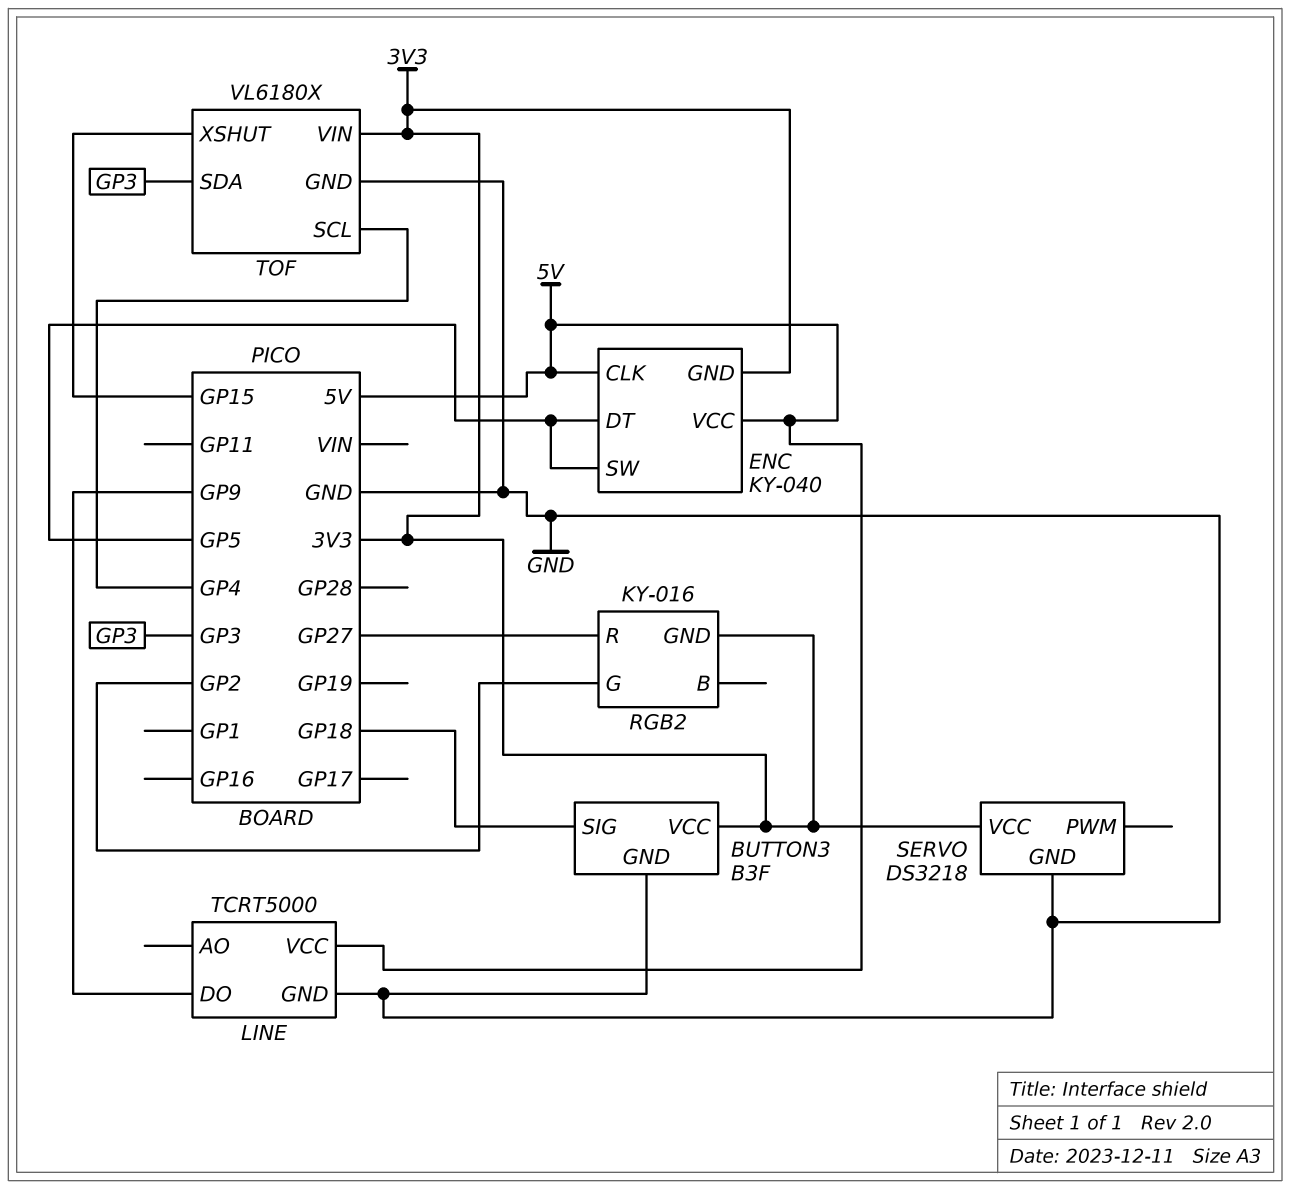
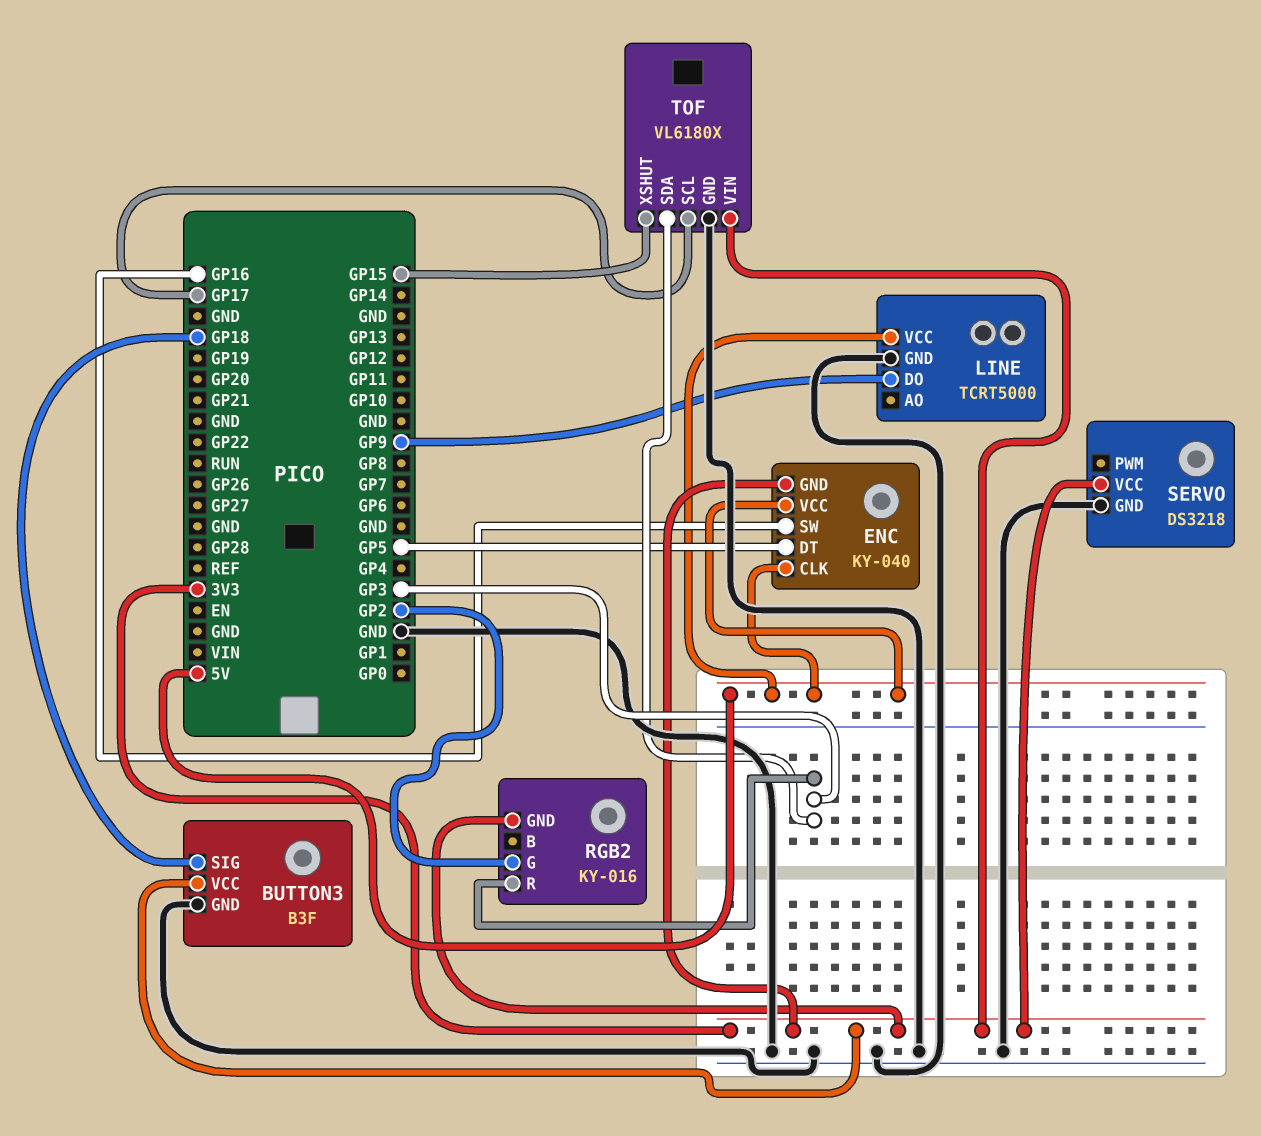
ENC pin SW: GP5 -> GP16
RGB2 pin R: GP27 -> GP3
TOF pin SCL: GP4 -> GP17

